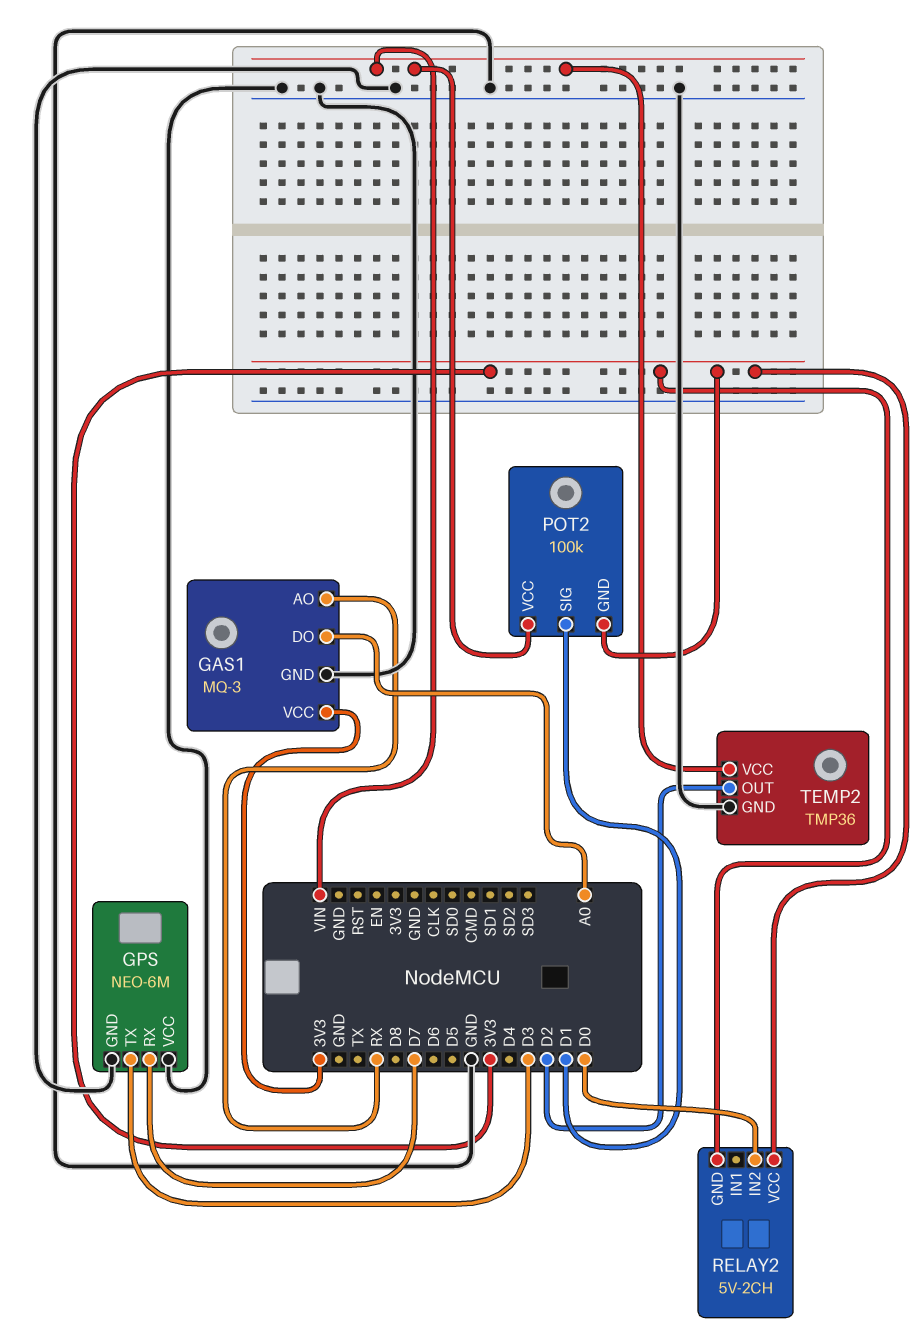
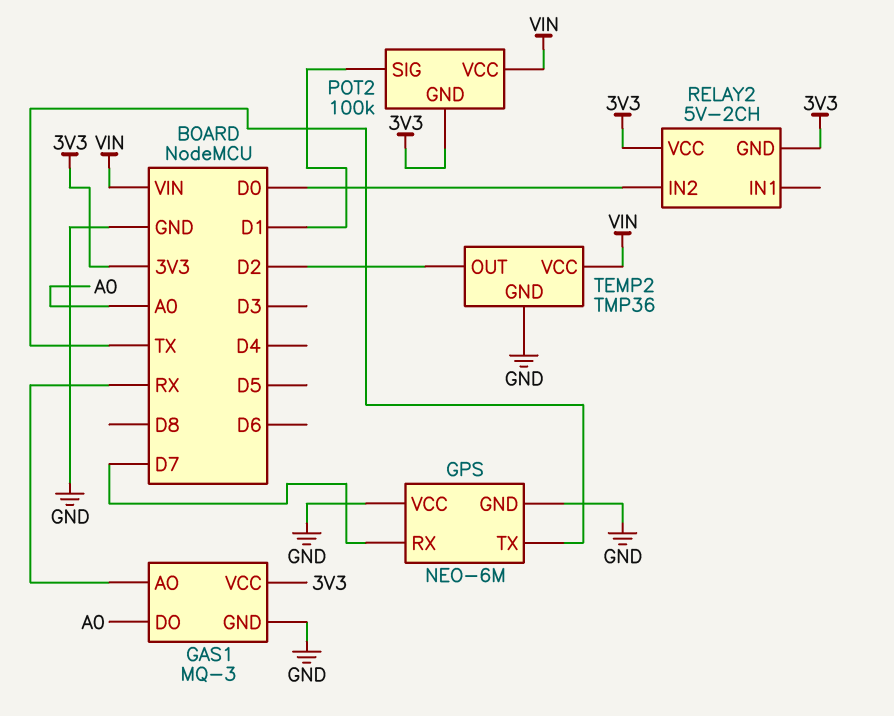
GPS pin TX: D3 -> TX

